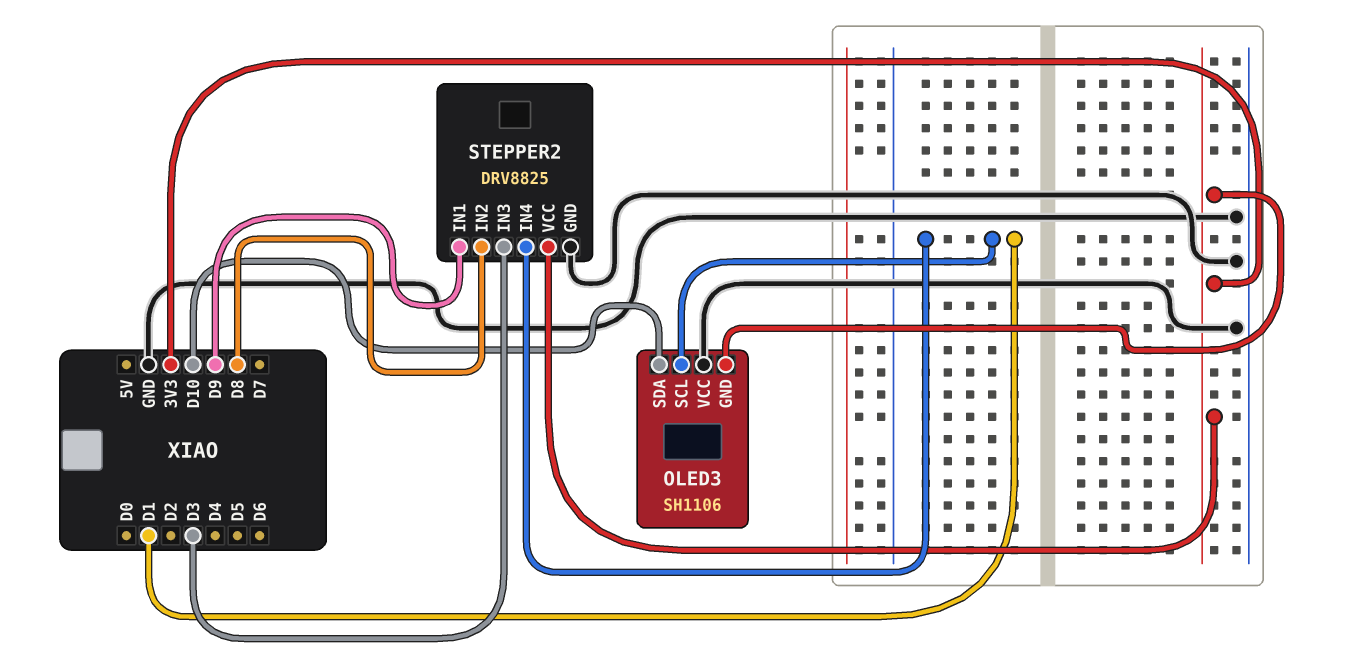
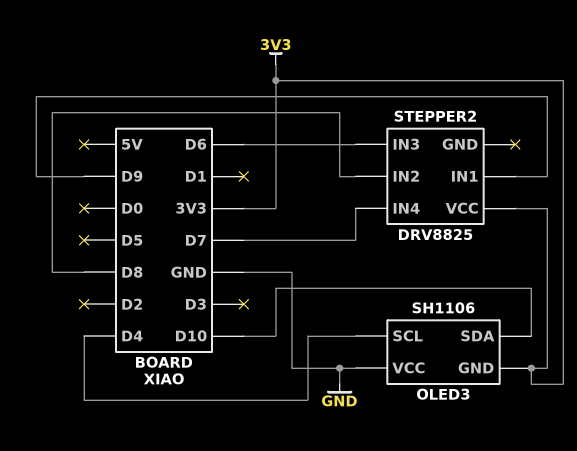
OLED3 pin SCL: D1 -> D4
STEPPER2 pin GND: GND -> none
STEPPER2 pin IN3: D3 -> D6
STEPPER2 pin IN4: D1 -> D7

